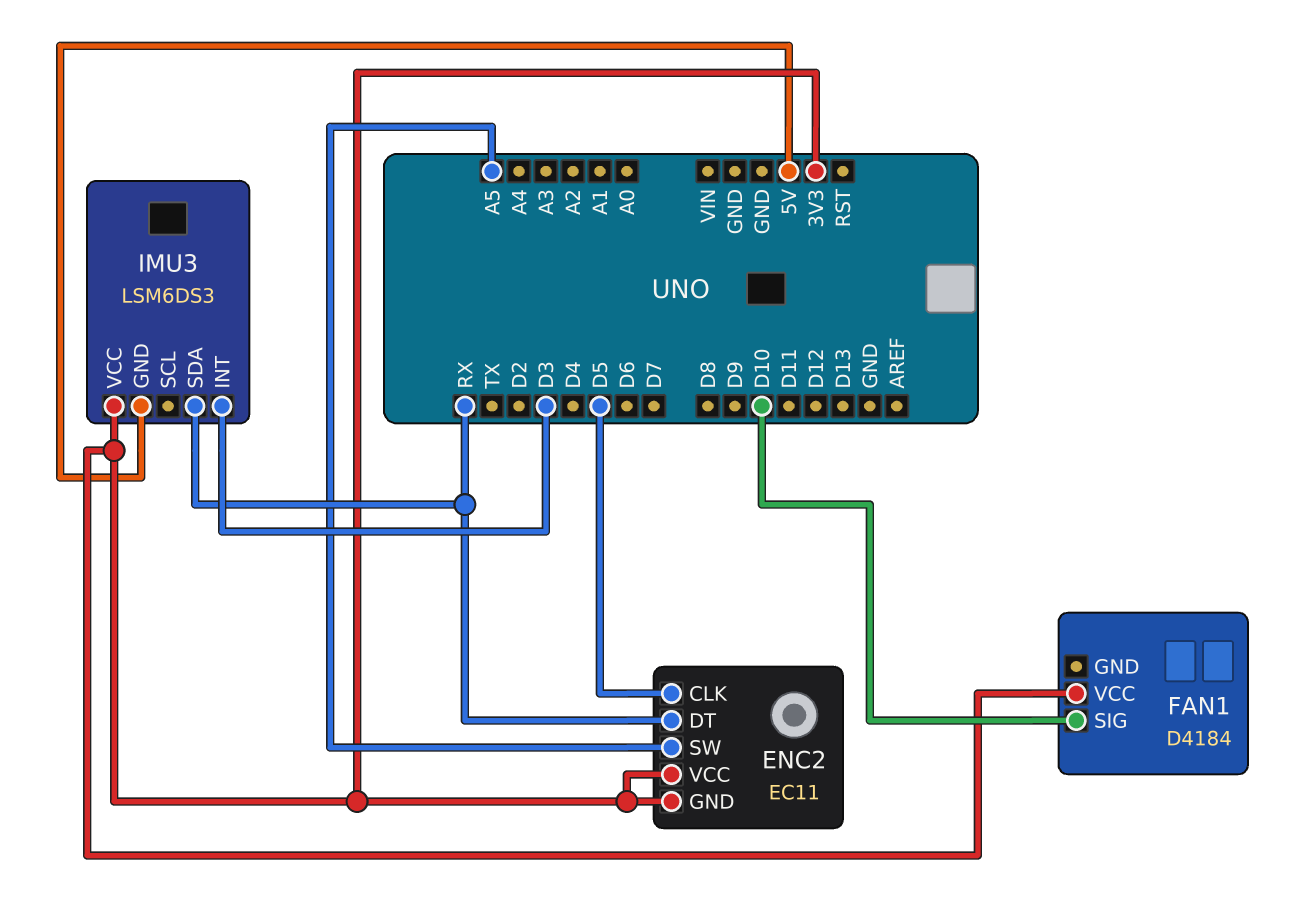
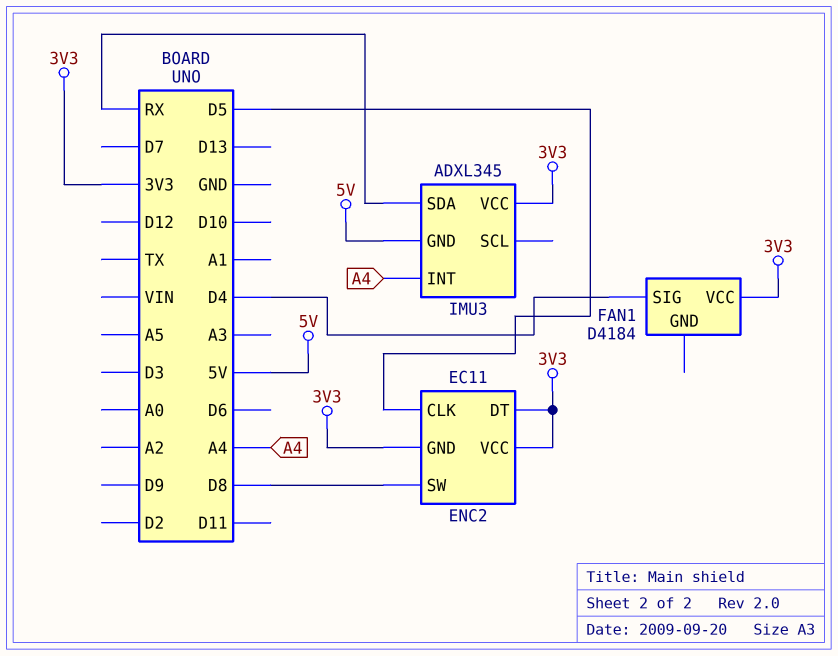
ENC2 pin DT: RX -> 3V3
ENC2 pin SW: A5 -> D8
FAN1 pin SIG: D10 -> D4
IMU3: LSM6DS3 -> ADXL345
IMU3 pin INT: D3 -> A4

